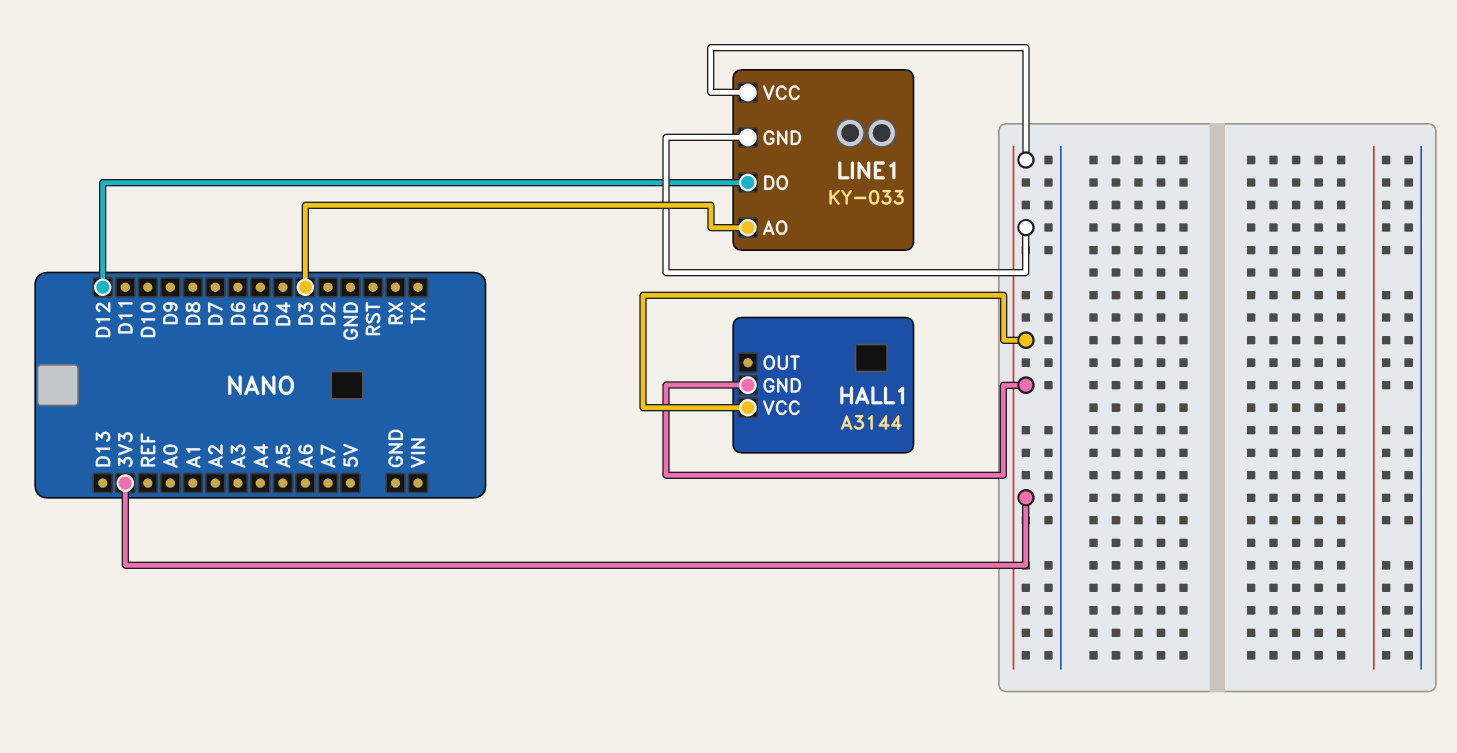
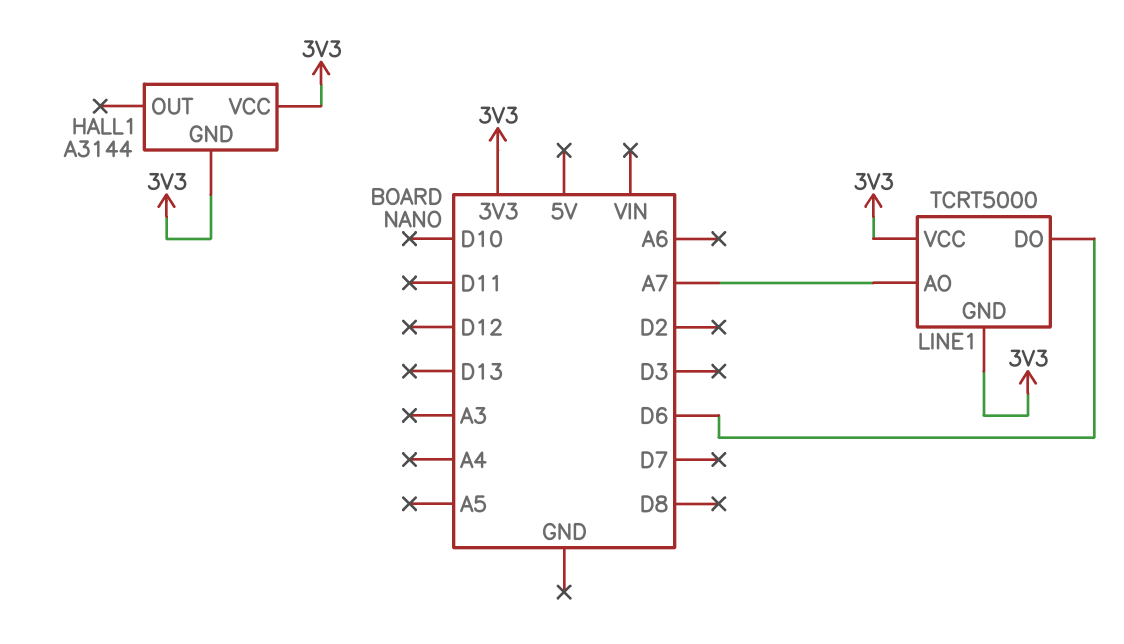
LINE1: KY-033 -> TCRT5000
LINE1 pin AO: D3 -> A7
LINE1 pin DO: D12 -> D6

